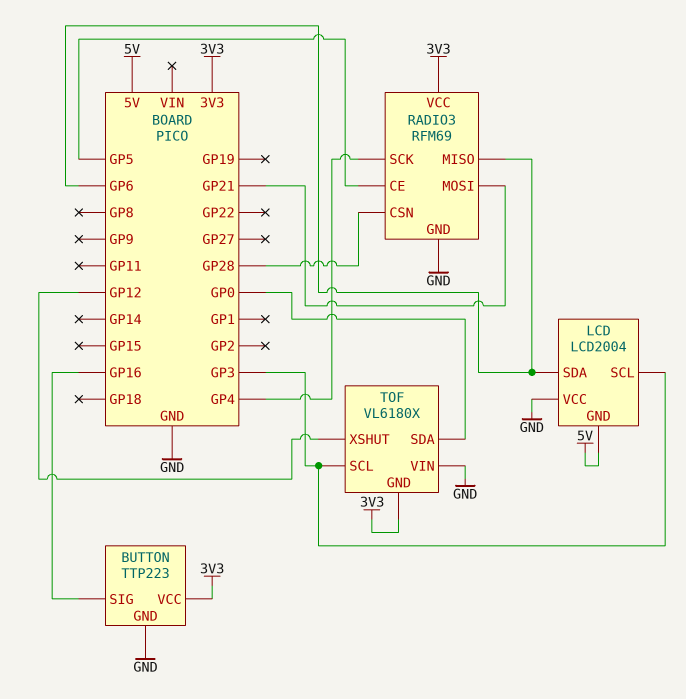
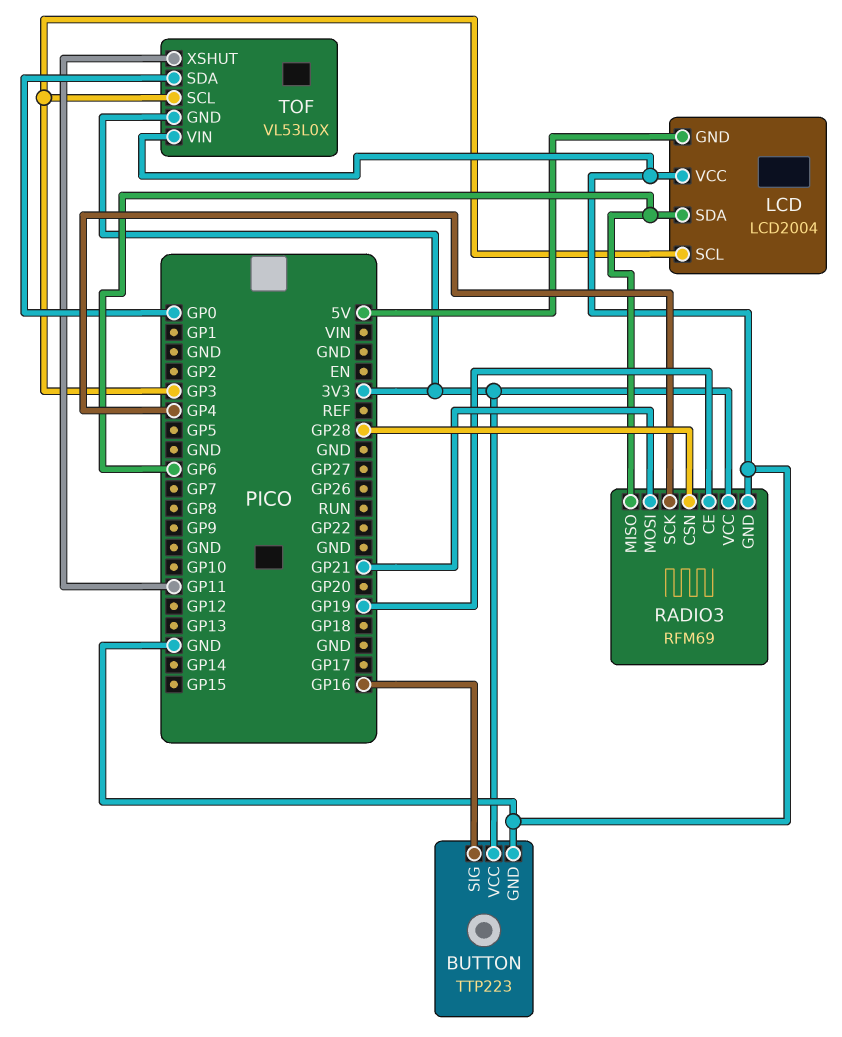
RADIO3 pin CE: GP5 -> GP19
TOF: VL6180X -> VL53L0X
TOF pin XSHUT: GP12 -> GP11

